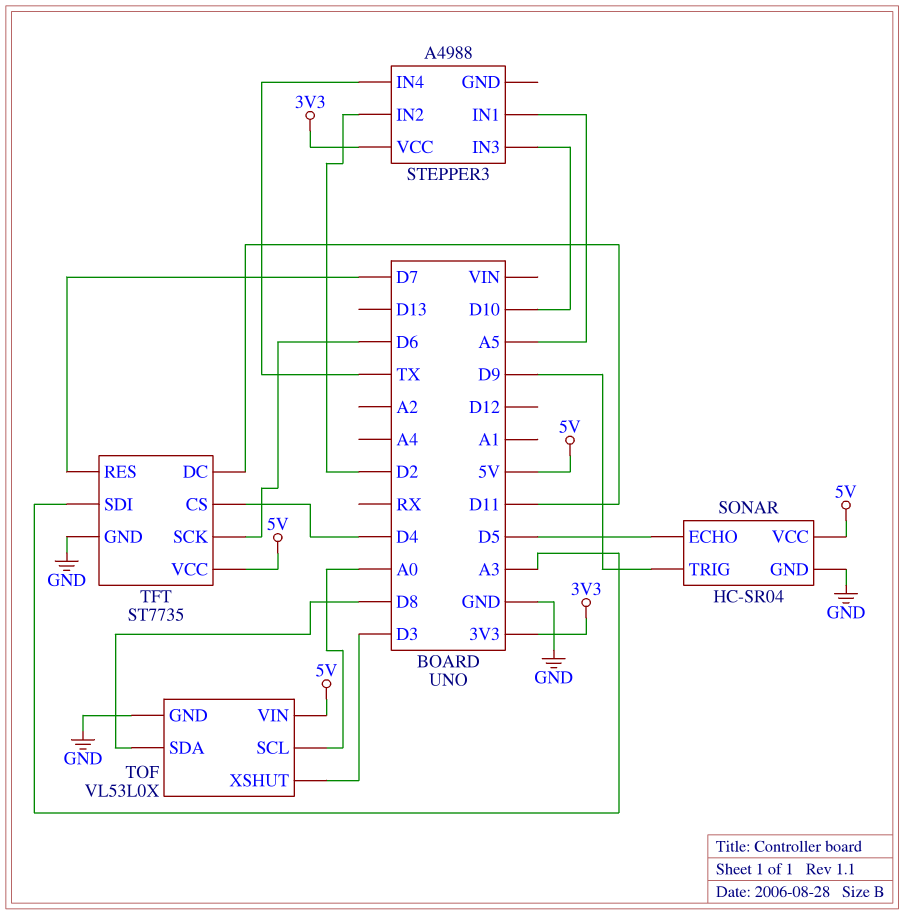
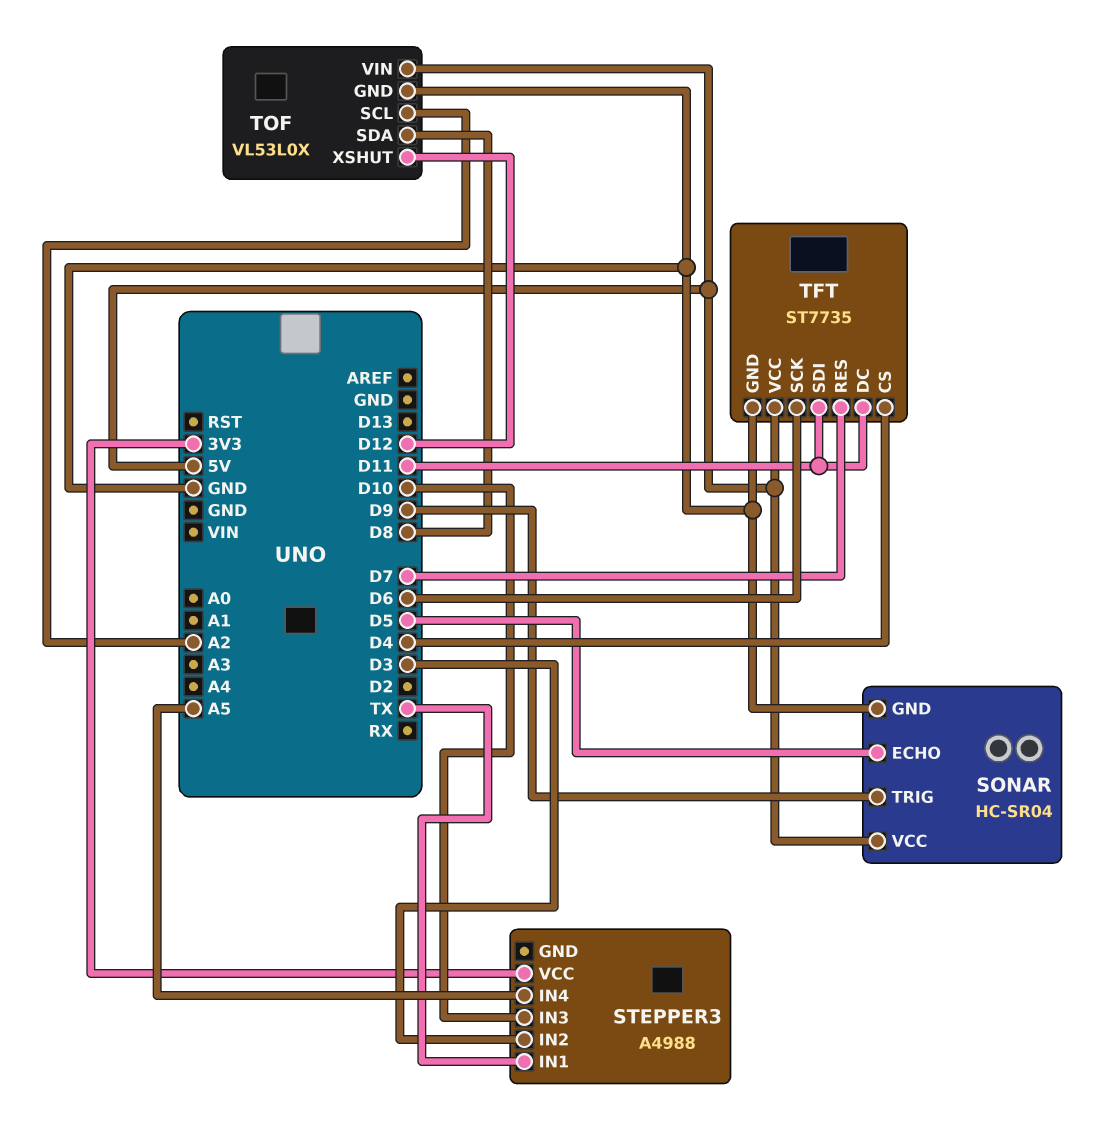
STEPPER3 pin IN1: A5 -> TX
STEPPER3 pin IN2: D2 -> D3
STEPPER3 pin IN4: TX -> A5
TFT pin SDI: A3 -> D11
TOF pin SCL: A0 -> A2
TOF pin XSHUT: D3 -> D12

